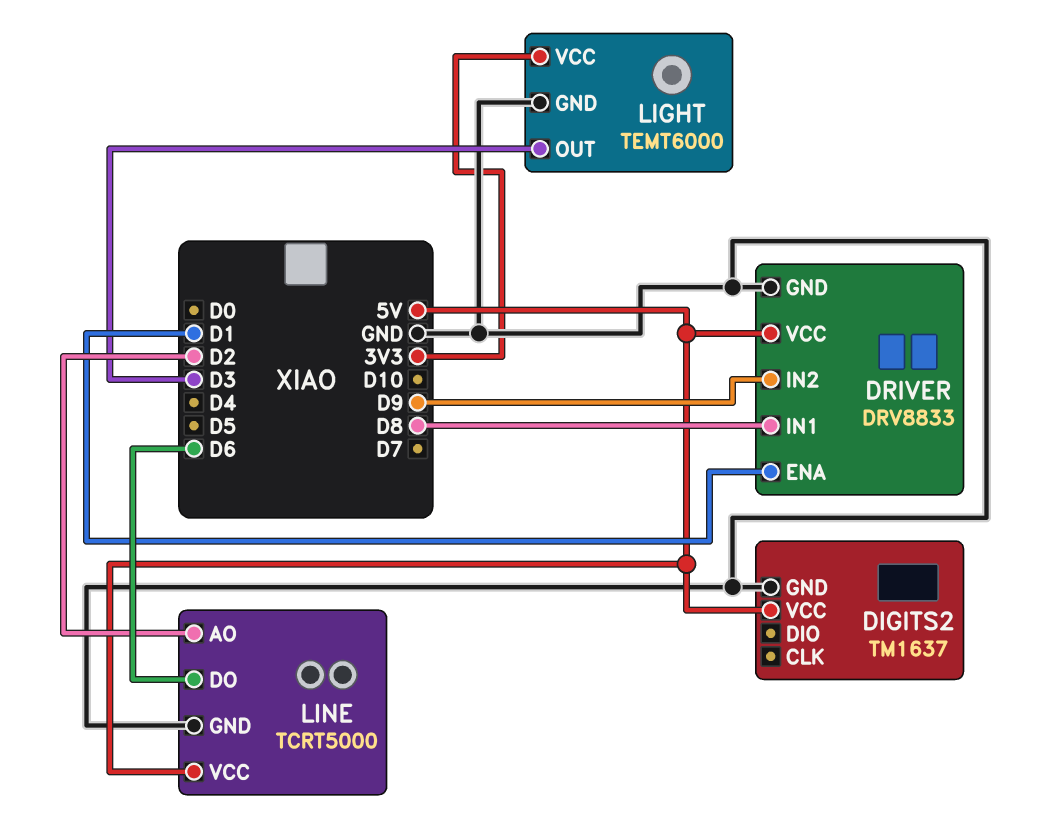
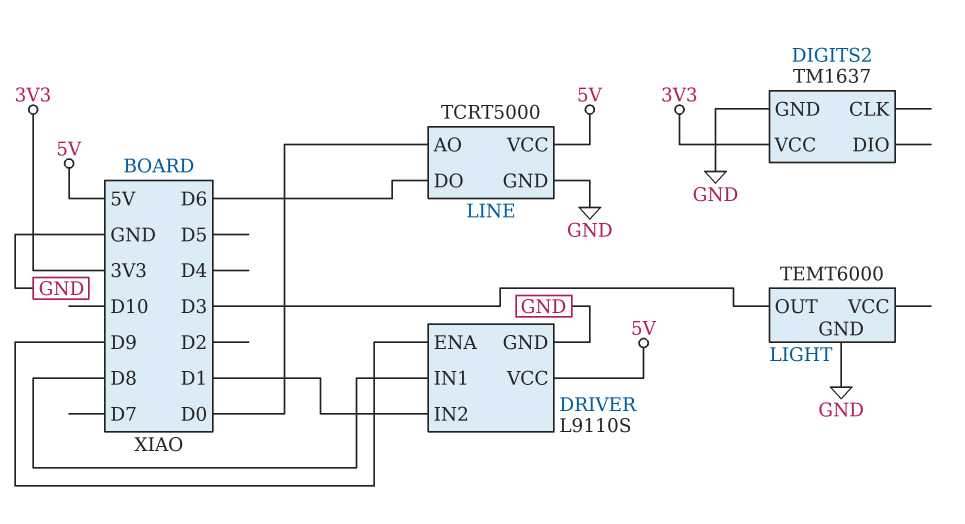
DIGITS2 pin VCC: 5V -> 3V3
DRIVER: DRV8833 -> L9110S
DRIVER pin ENA: D1 -> D9
DRIVER pin IN2: D9 -> D1
LIGHT pin VCC: 3V3 -> none
LINE pin AO: D2 -> D0

